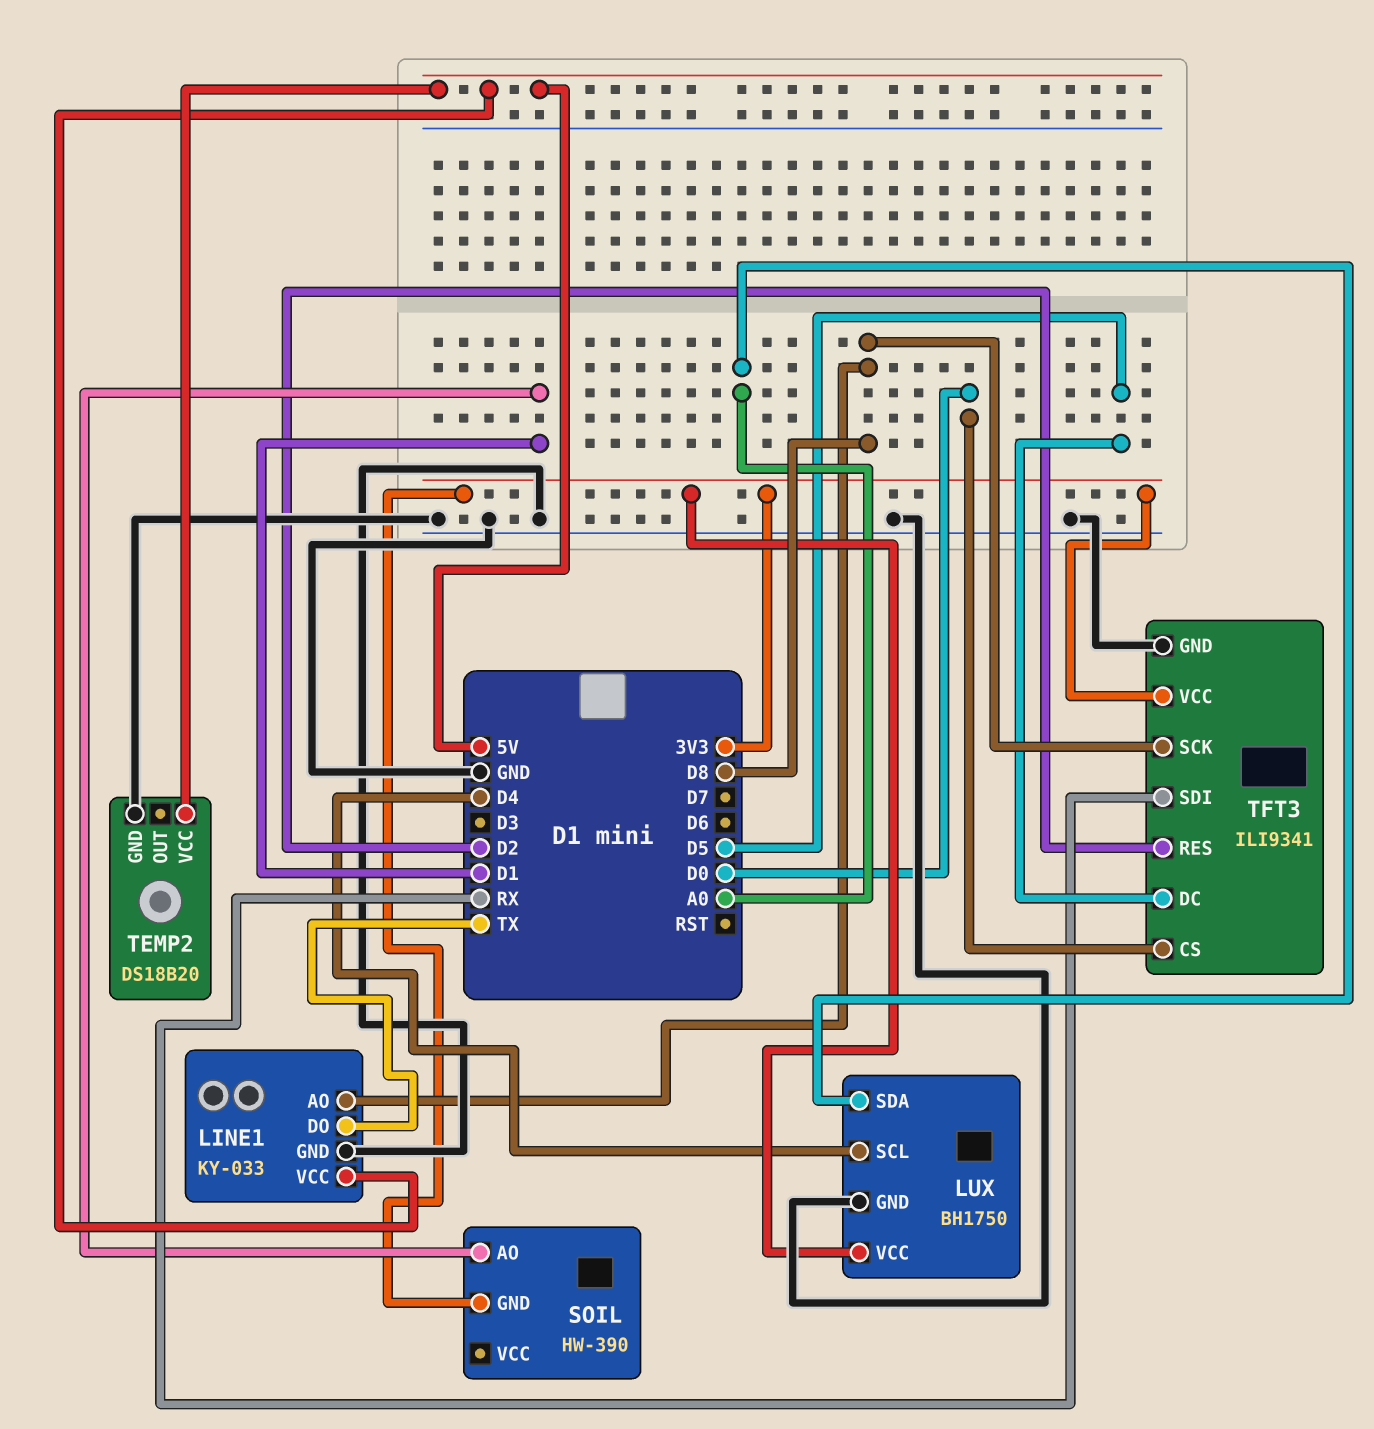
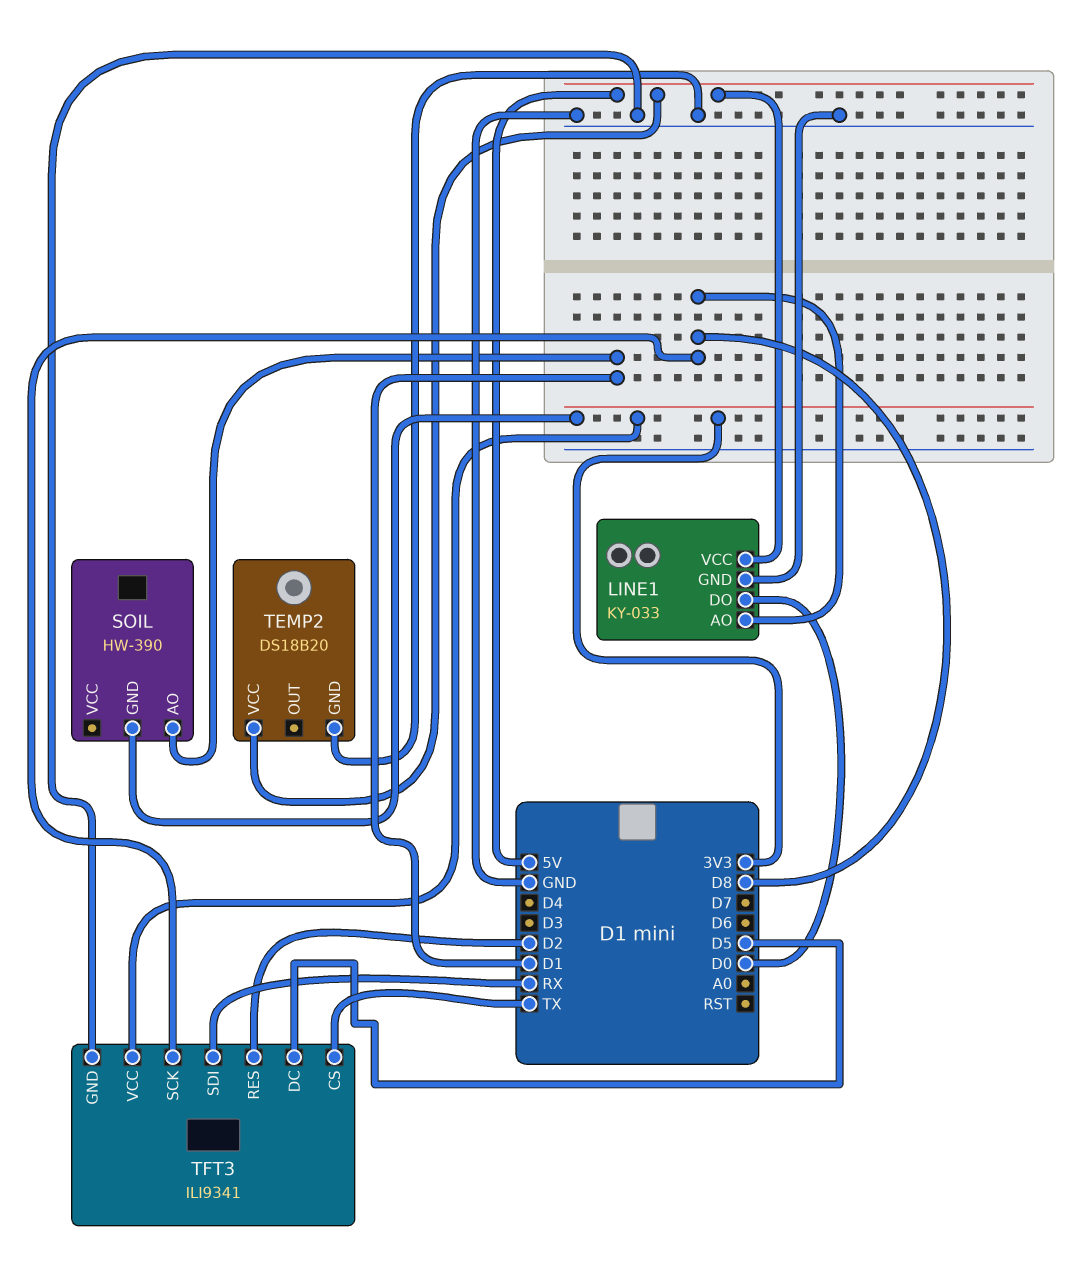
LINE1 pin DO: TX -> D0
LUX: BH1750 -> none
LUX pin GND: GND -> none
LUX pin SCL: D4 -> none
LUX pin SDA: A0 -> none
LUX pin VCC: 3V3 -> none
TFT3 pin CS: D0 -> TX

